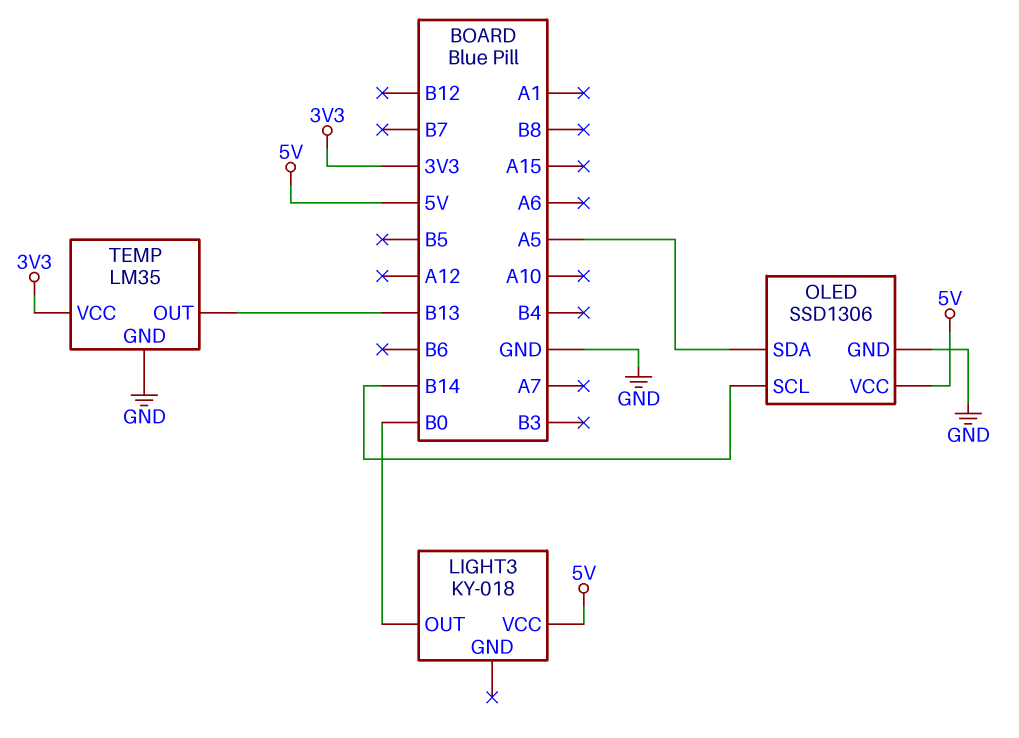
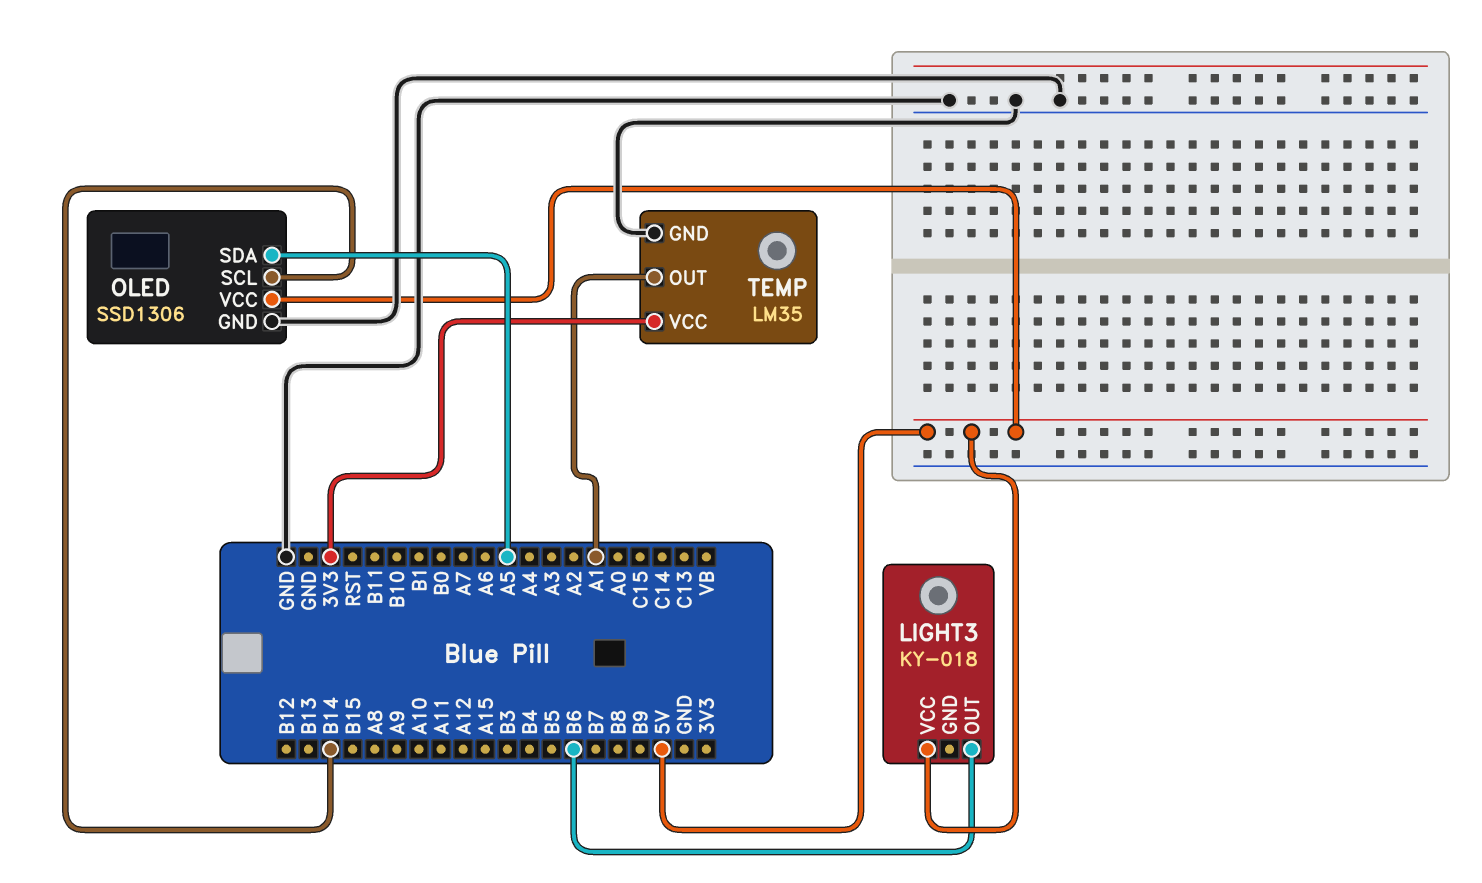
LIGHT3 pin OUT: B0 -> B6
TEMP pin OUT: B13 -> A1

